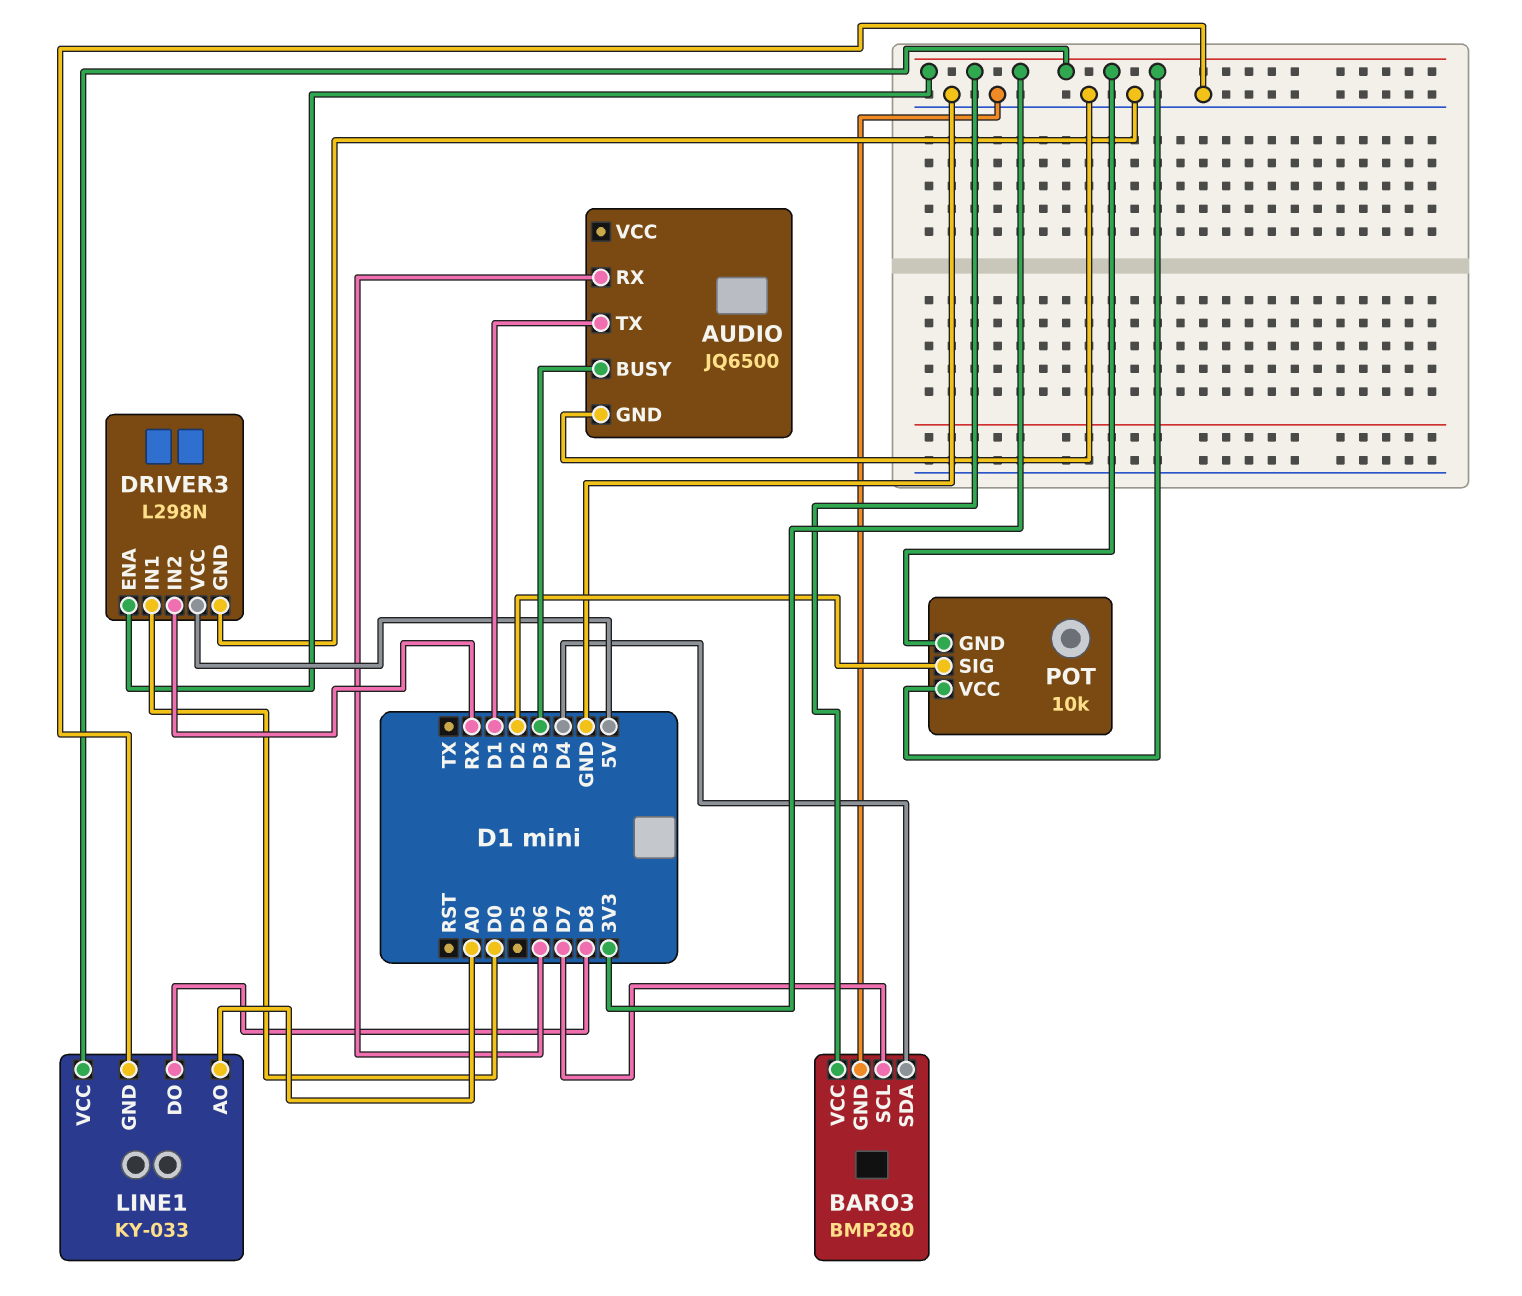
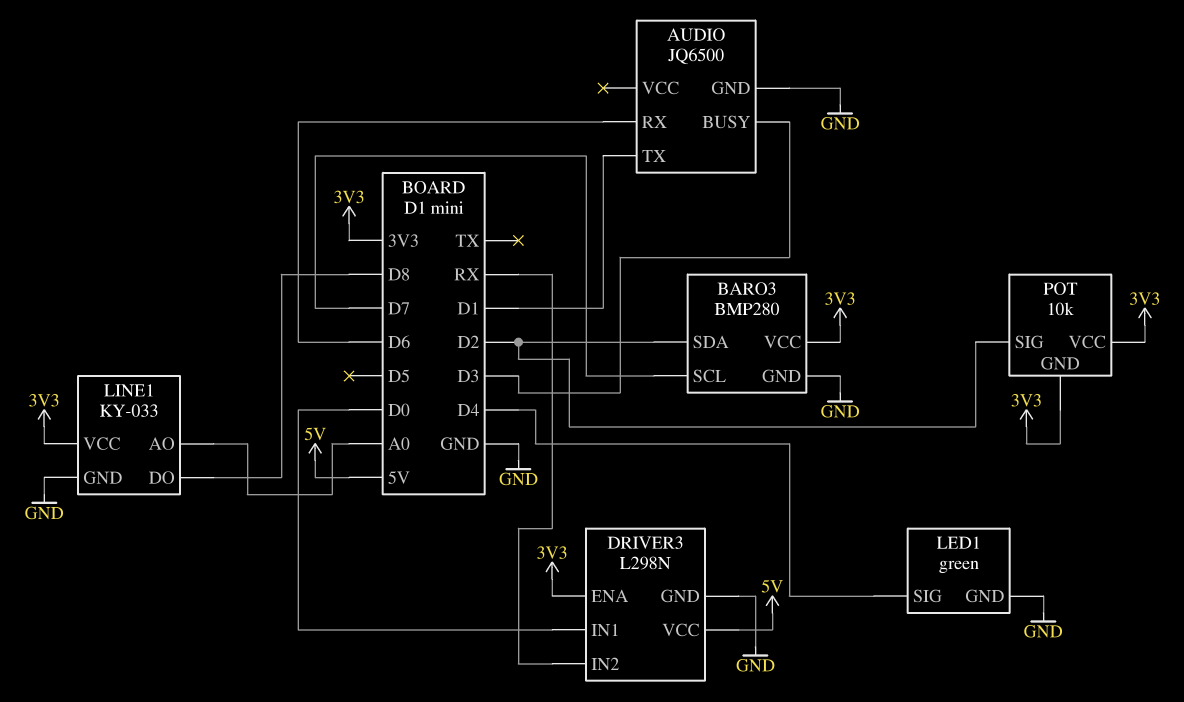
BARO3 pin SDA: D4 -> D2
LED1: none -> green
LED1 pin GND: none -> GND
LED1 pin SIG: none -> D4

